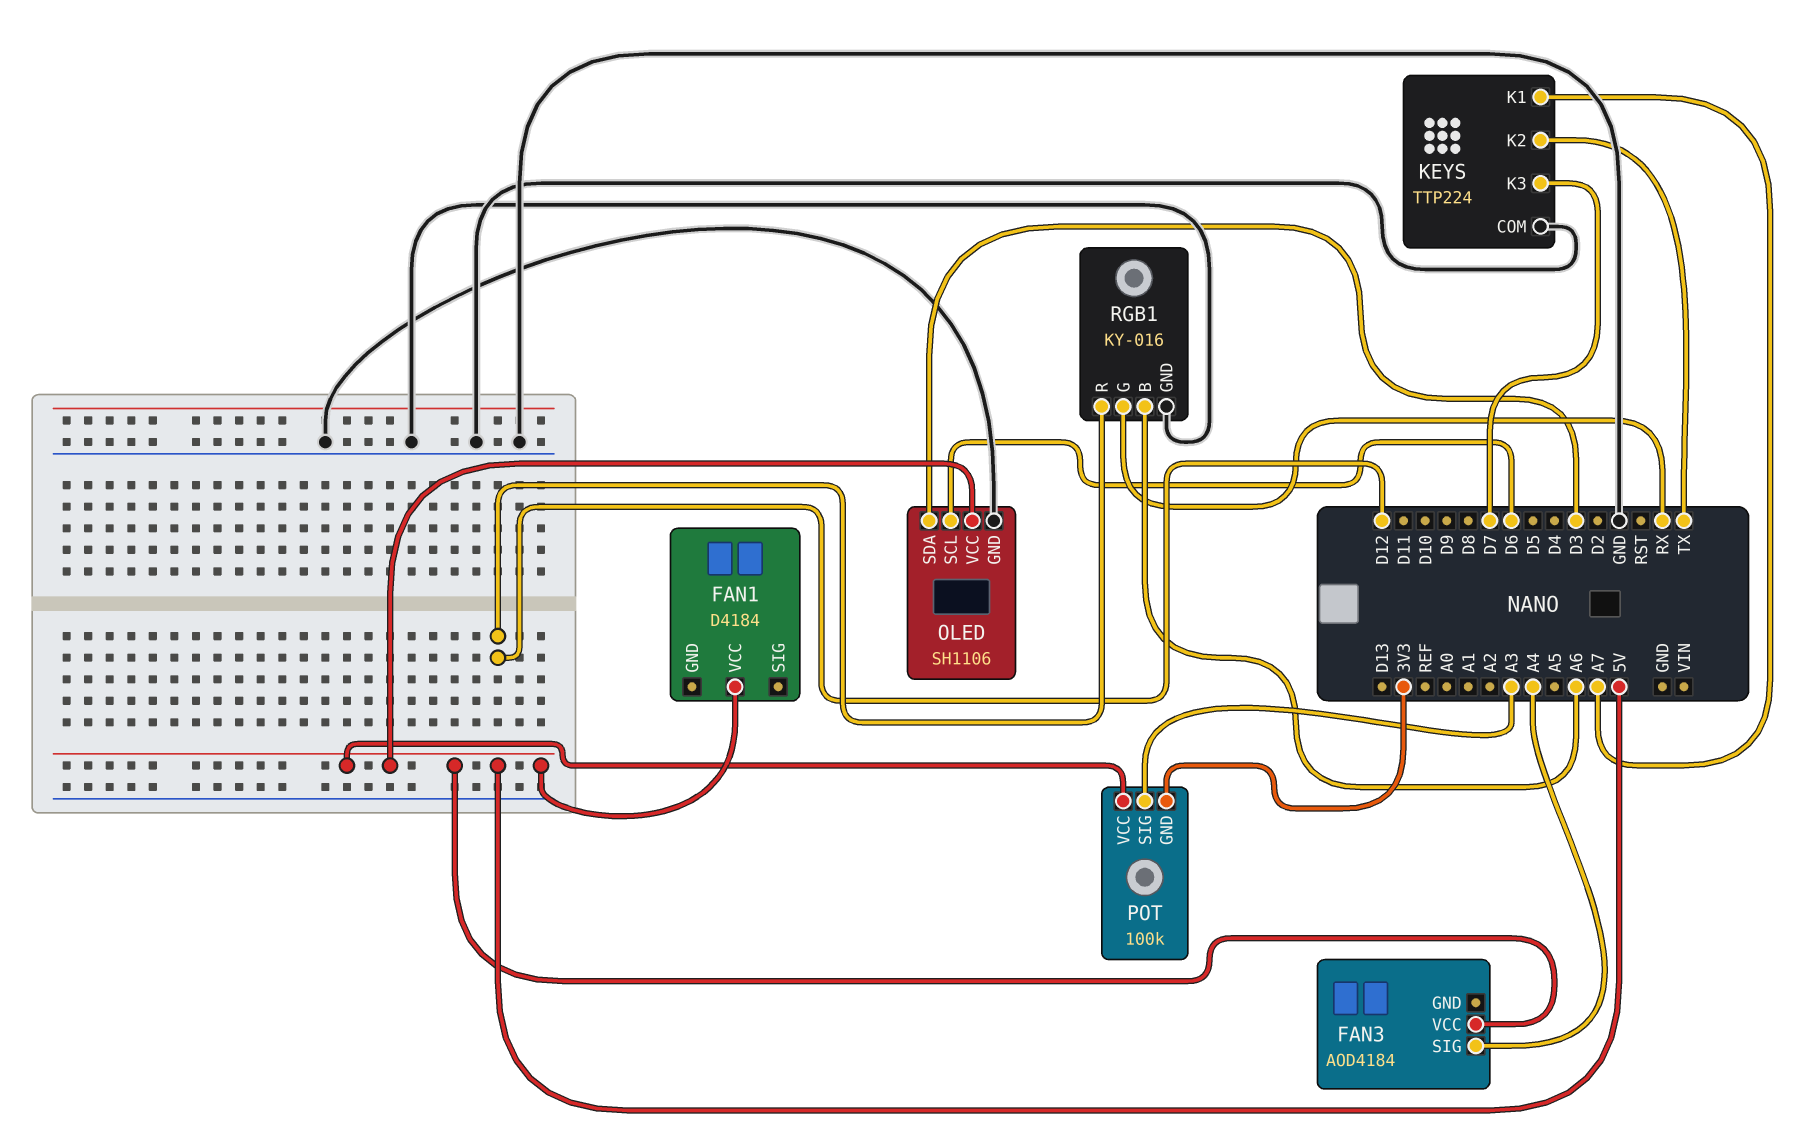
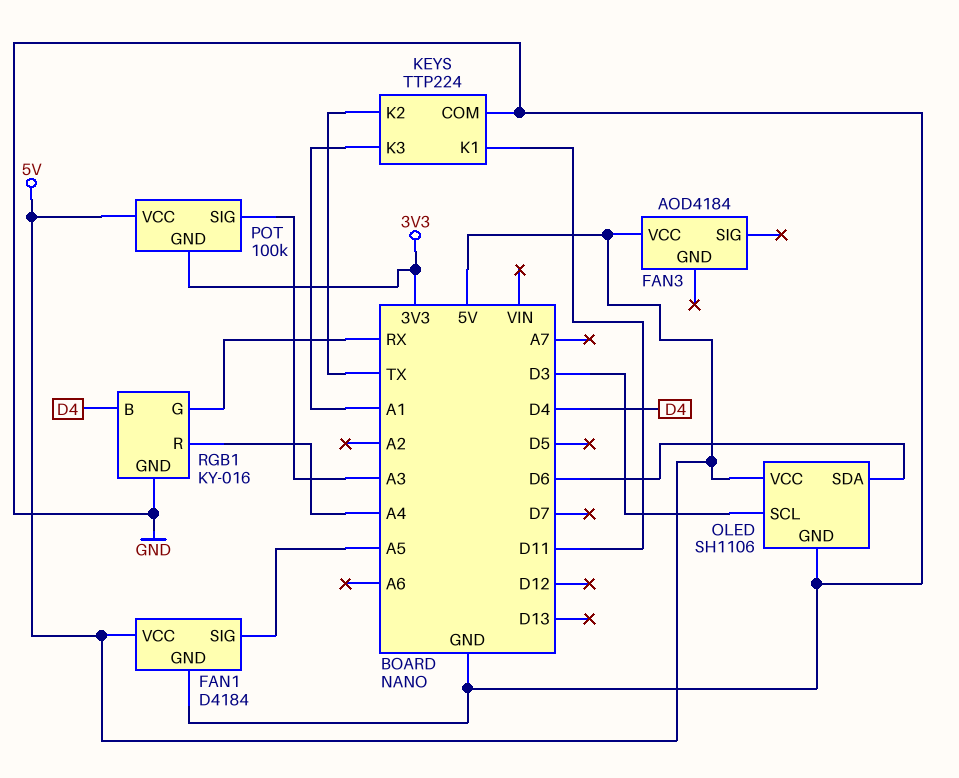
FAN1 pin GND: none -> GND
FAN1 pin SIG: none -> A5
FAN3 pin SIG: A4 -> none
KEYS pin K1: A7 -> D11
KEYS pin K3: D7 -> A1
OLED pin SCL: D6 -> D3
OLED pin SDA: D3 -> D6
RGB1 pin B: A6 -> D4
RGB1 pin R: D12 -> A4

